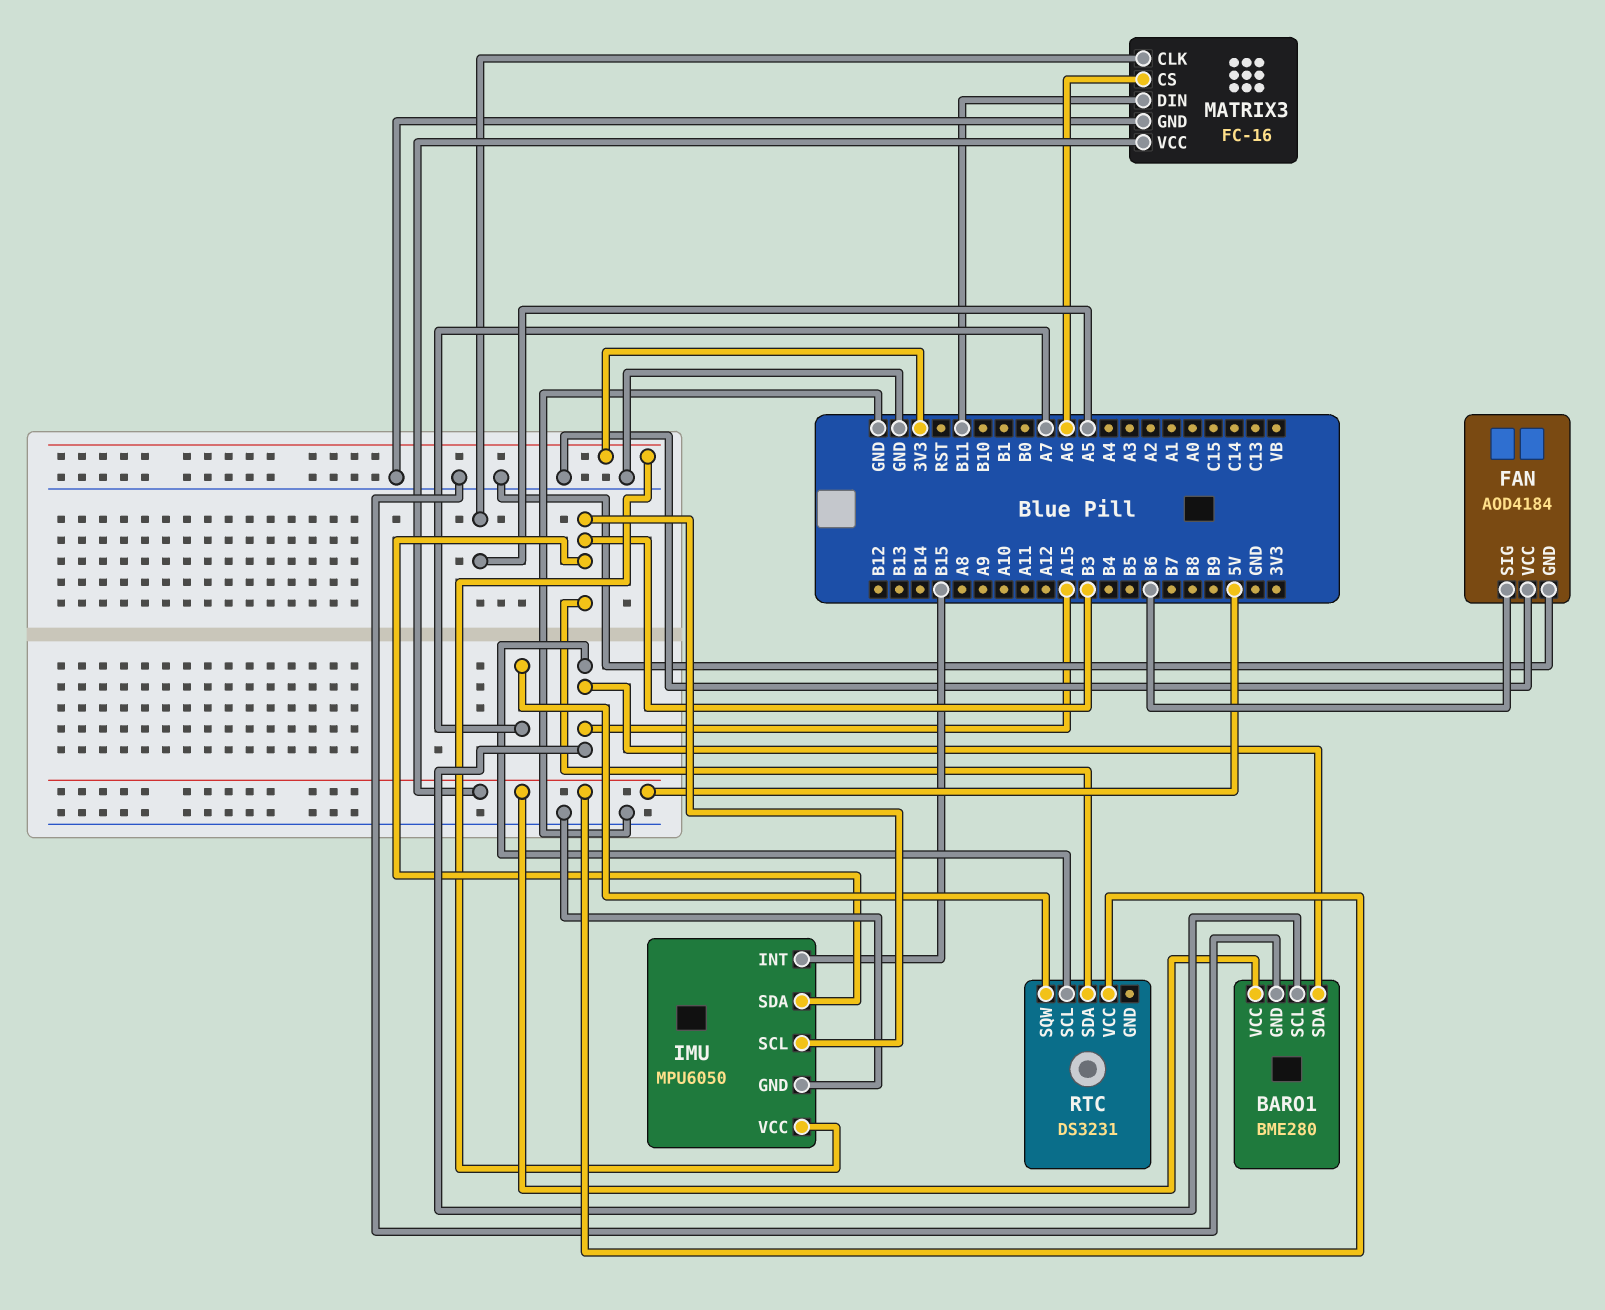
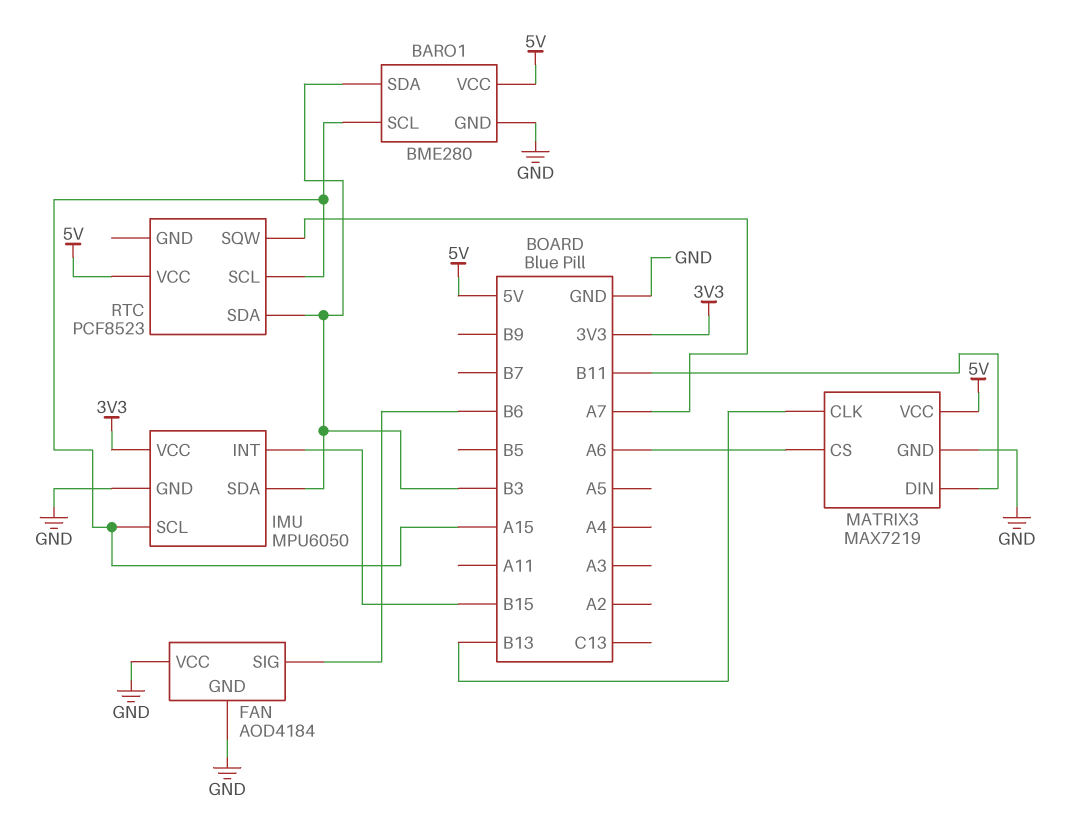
BARO1 pin SDA: A15 -> B3
IMU pin SCL: B3 -> A15
MATRIX3: FC-16 -> MAX7219
MATRIX3 pin CLK: A5 -> B13
RTC: DS3231 -> PCF8523

